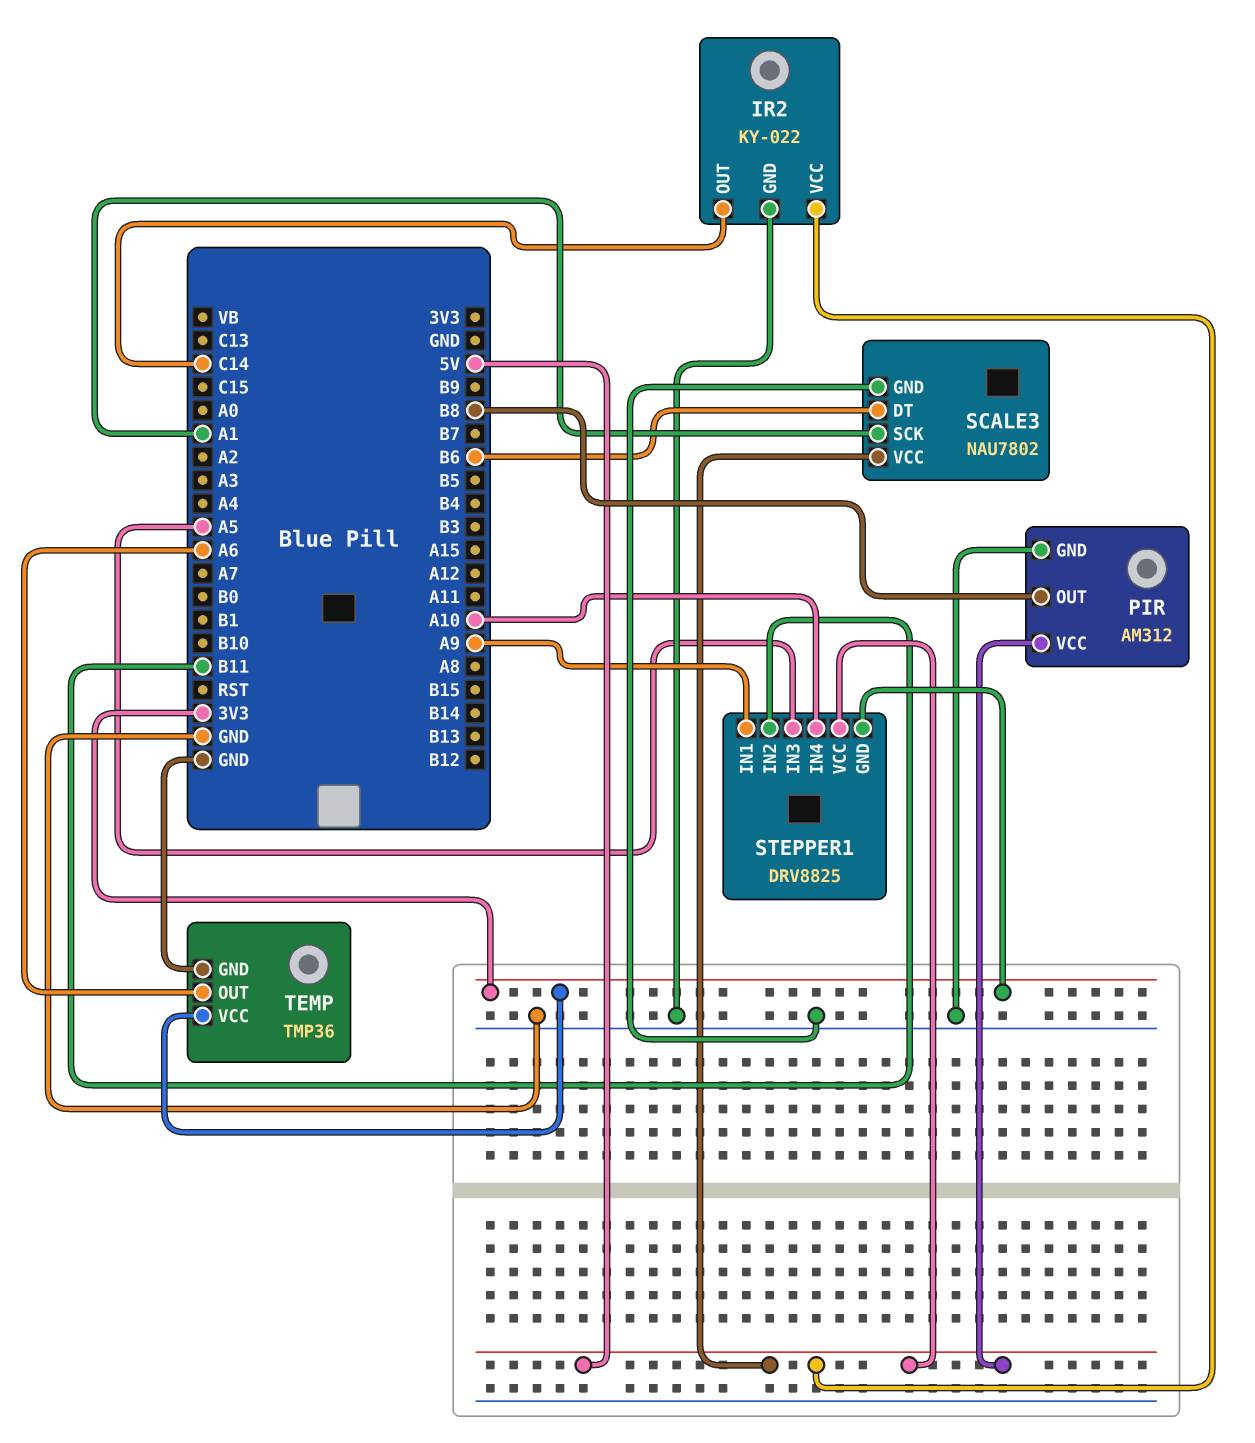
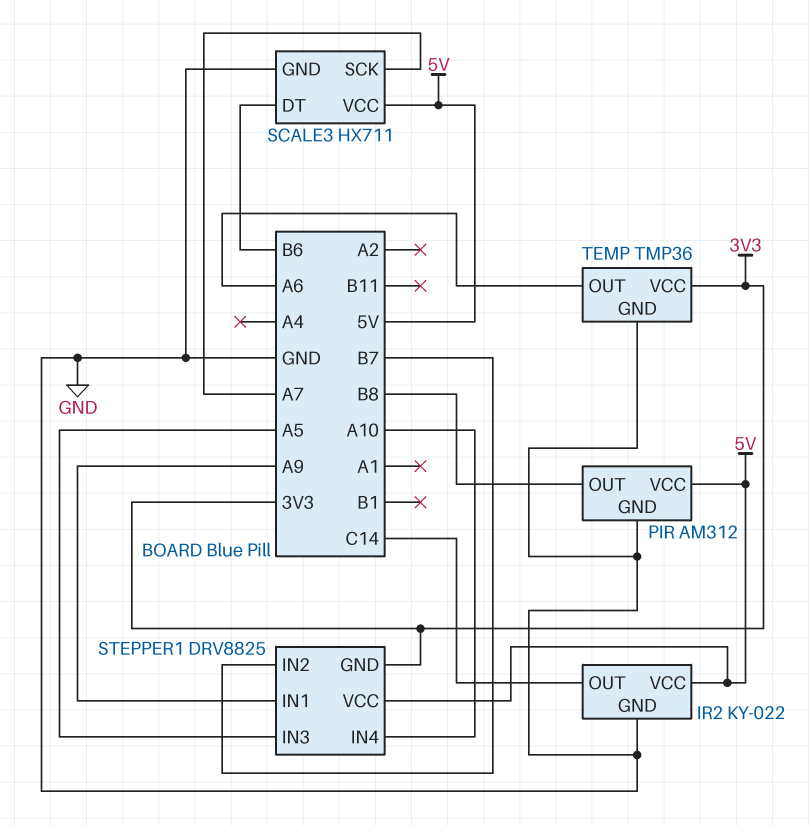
SCALE3: NAU7802 -> HX711
SCALE3 pin SCK: A1 -> A7
STEPPER1 pin IN2: B11 -> B7

